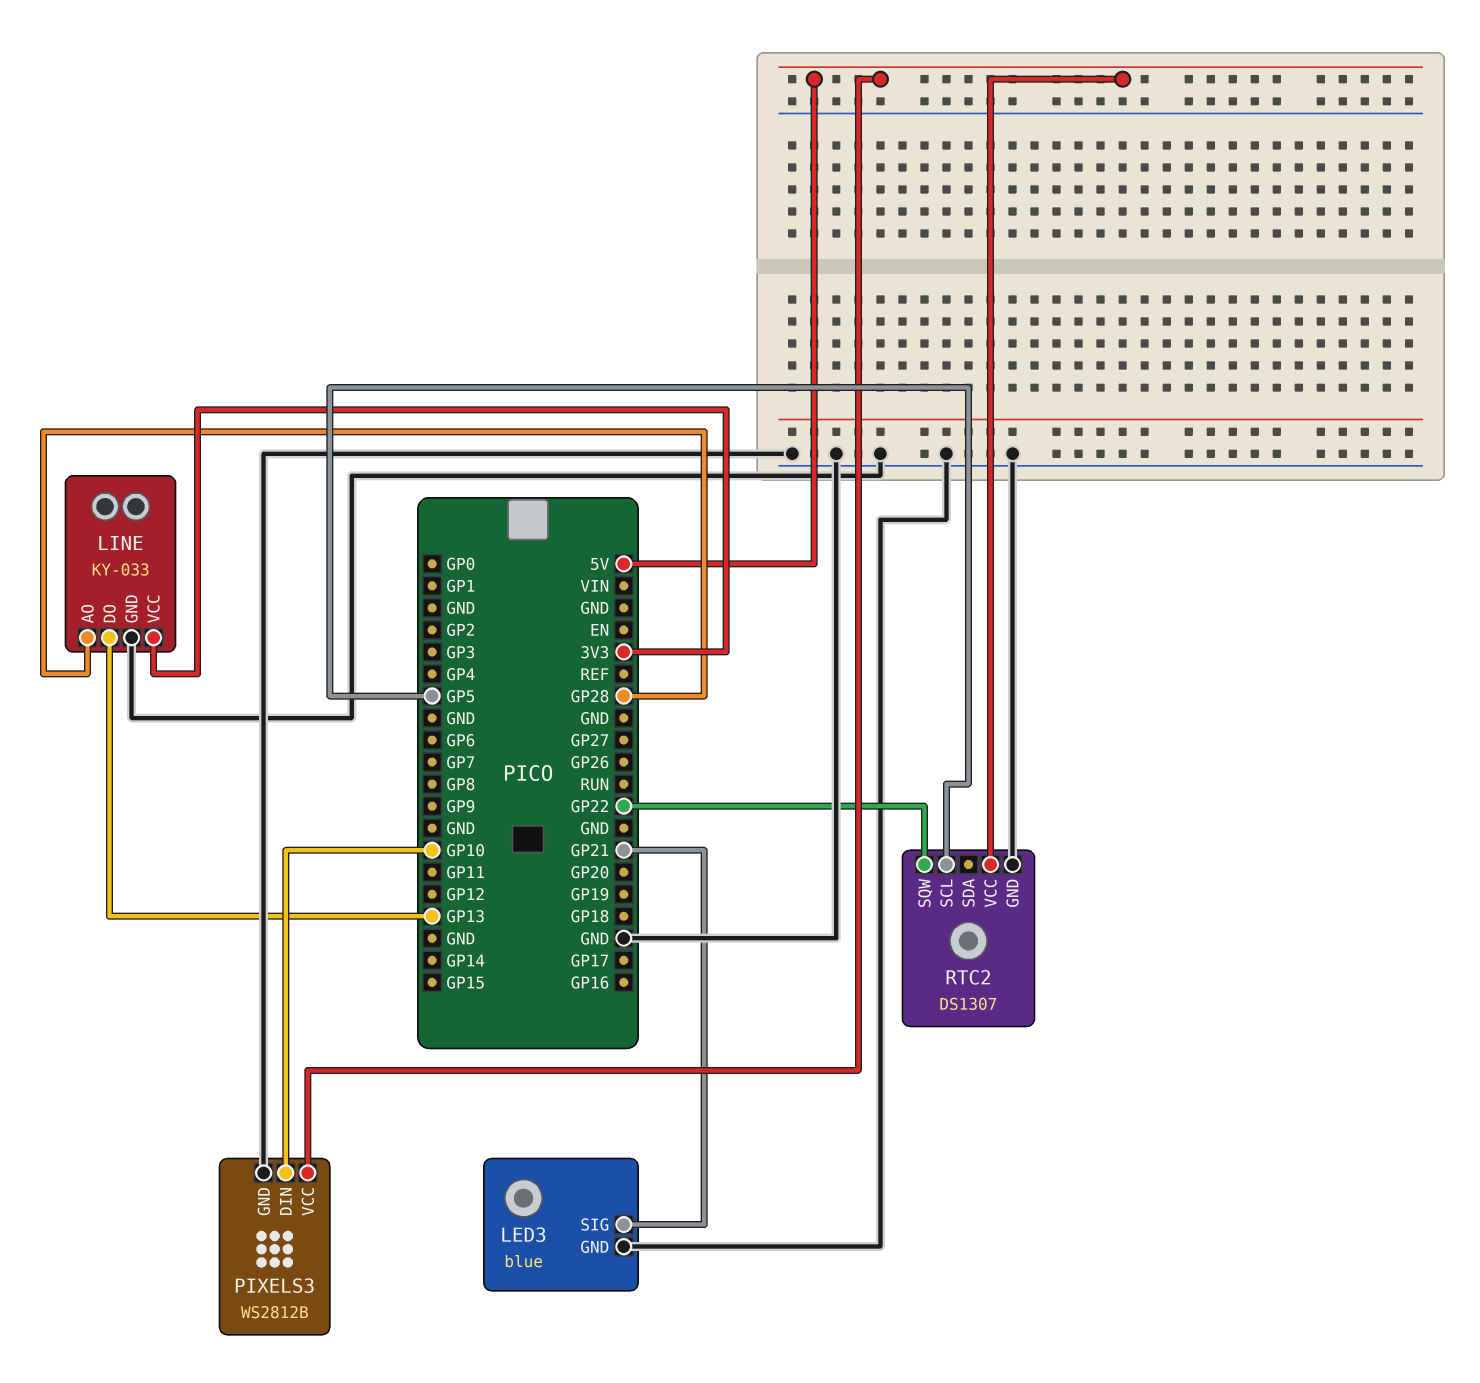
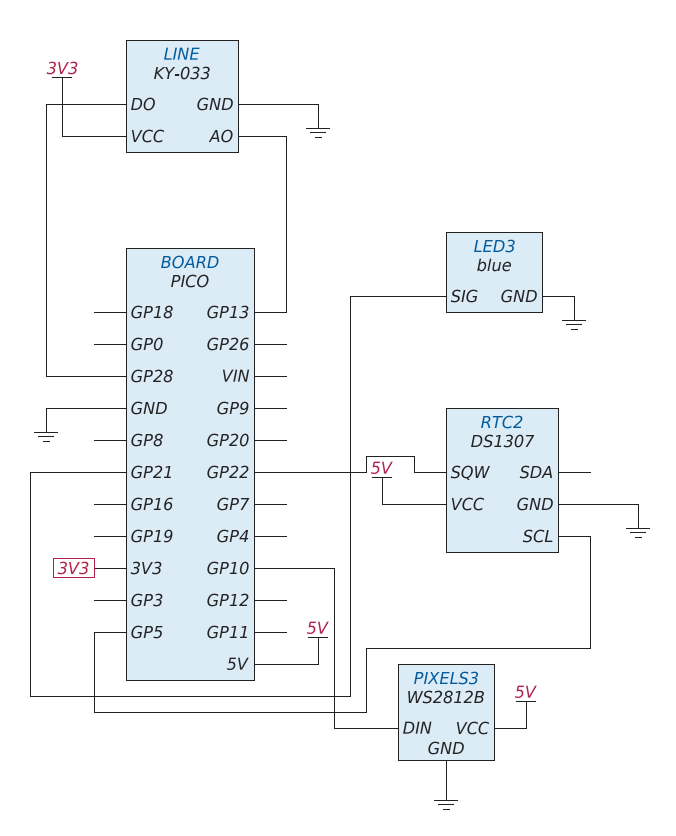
LINE pin AO: GP28 -> GP13
LINE pin DO: GP13 -> GP28

